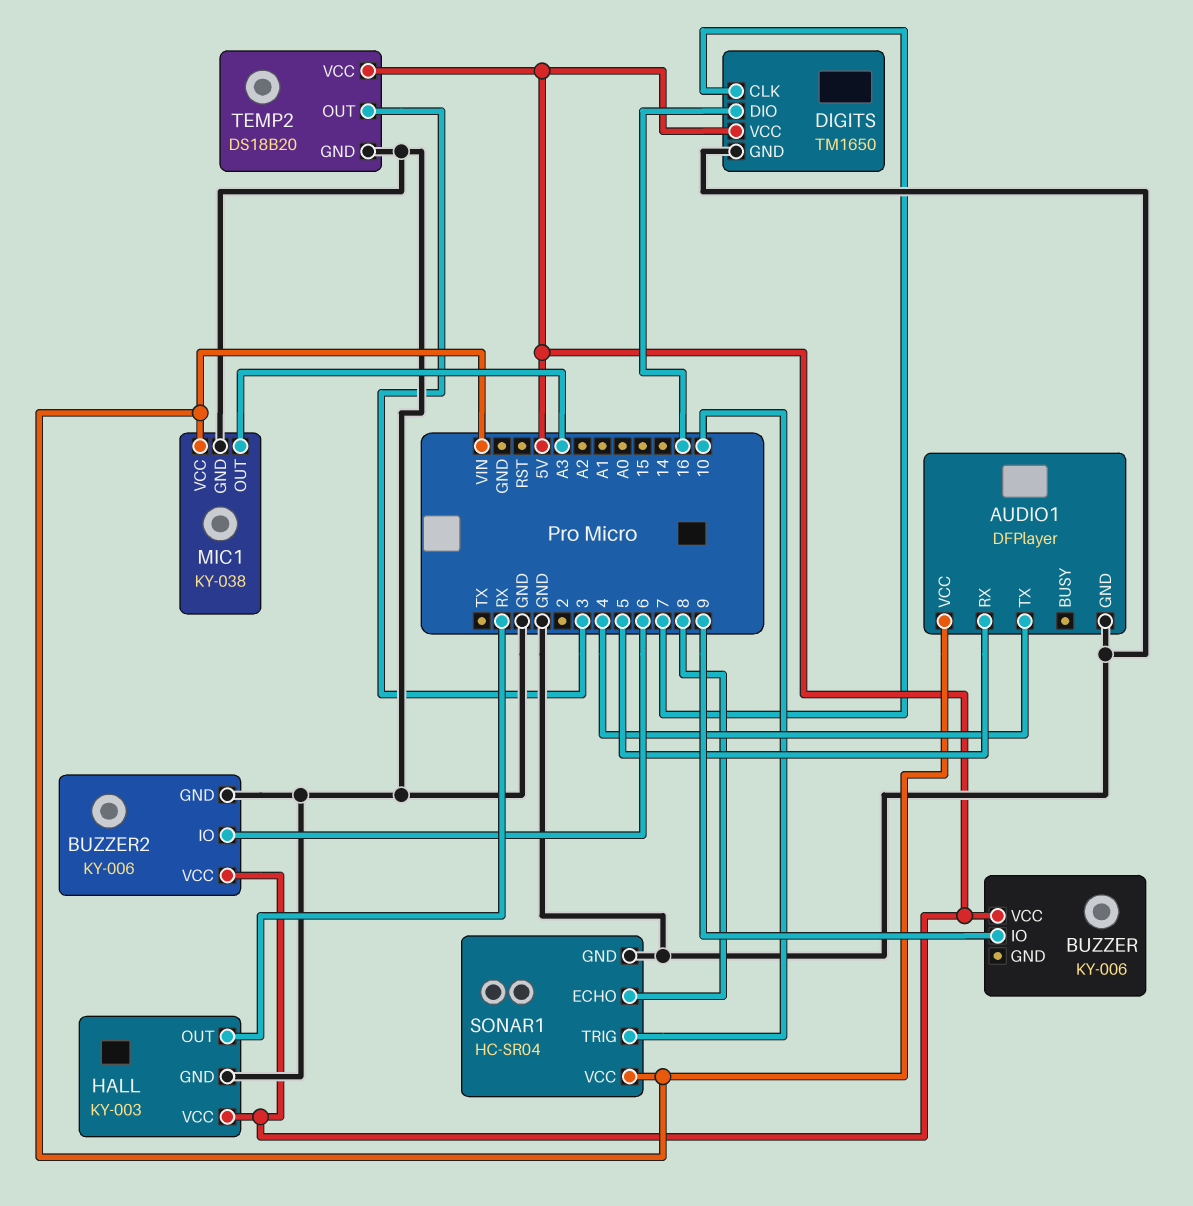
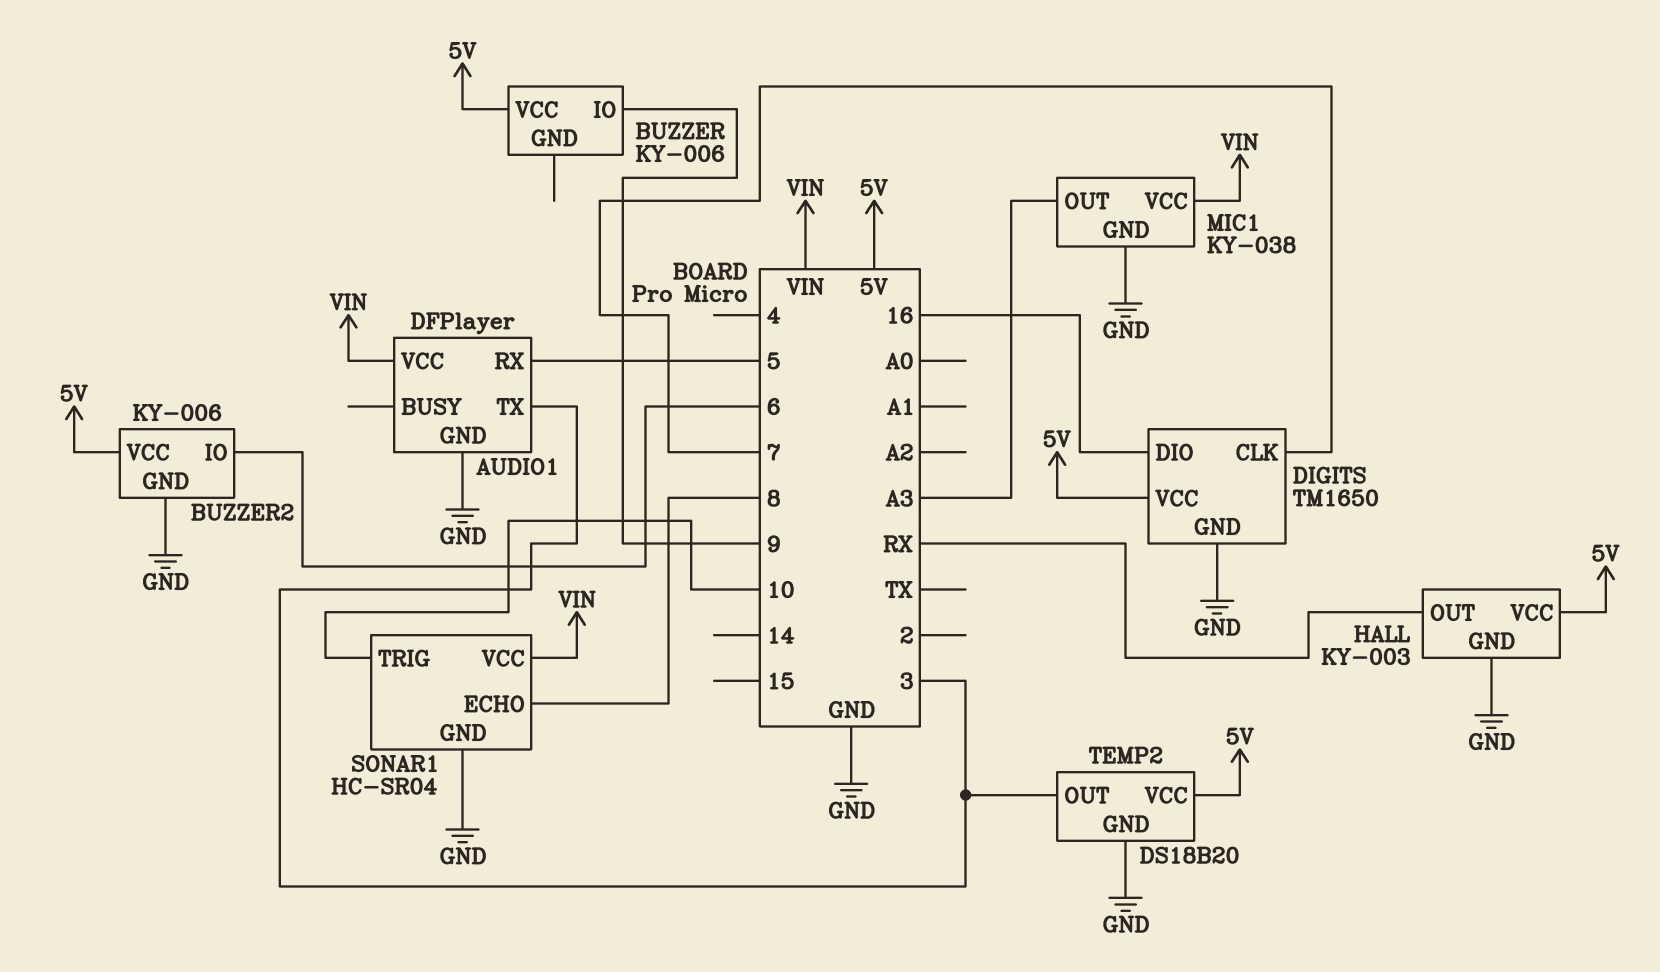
AUDIO1 pin TX: 4 -> 3

